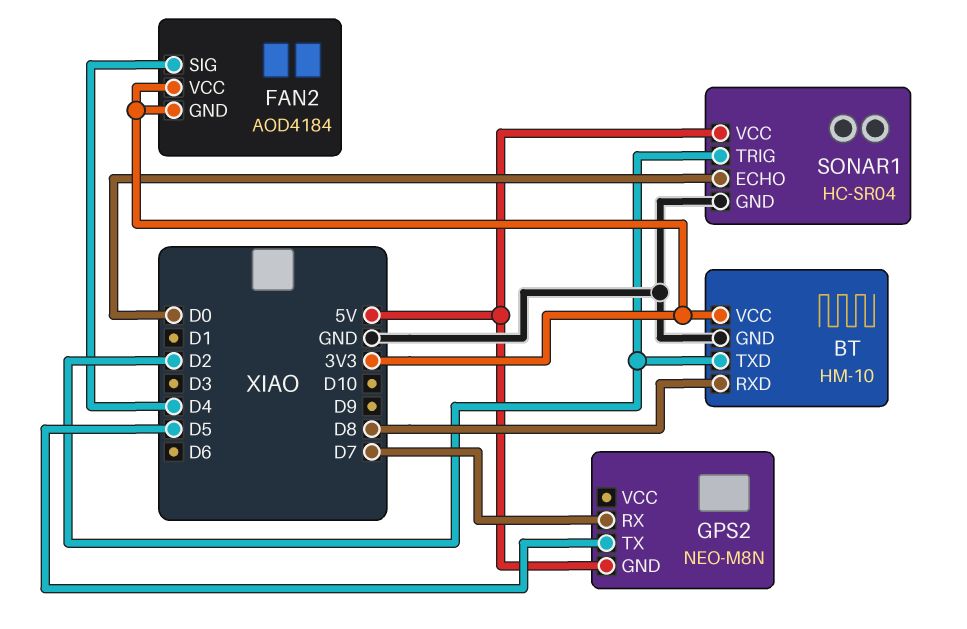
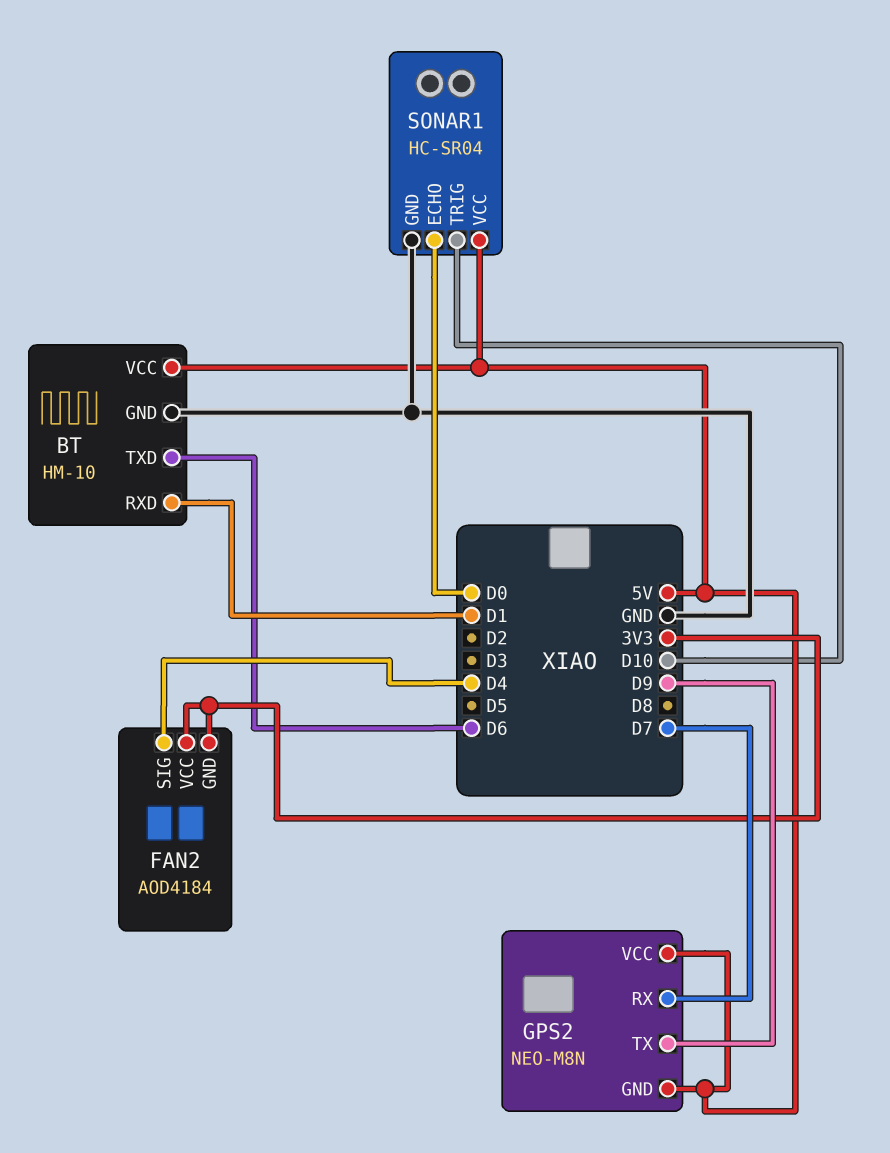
BT pin RXD: D8 -> D1
BT pin TXD: D2 -> D6
BT pin VCC: 3V3 -> 5V
GPS2 pin TX: D5 -> D9
GPS2 pin VCC: none -> 5V
SONAR1 pin TRIG: D2 -> D10

